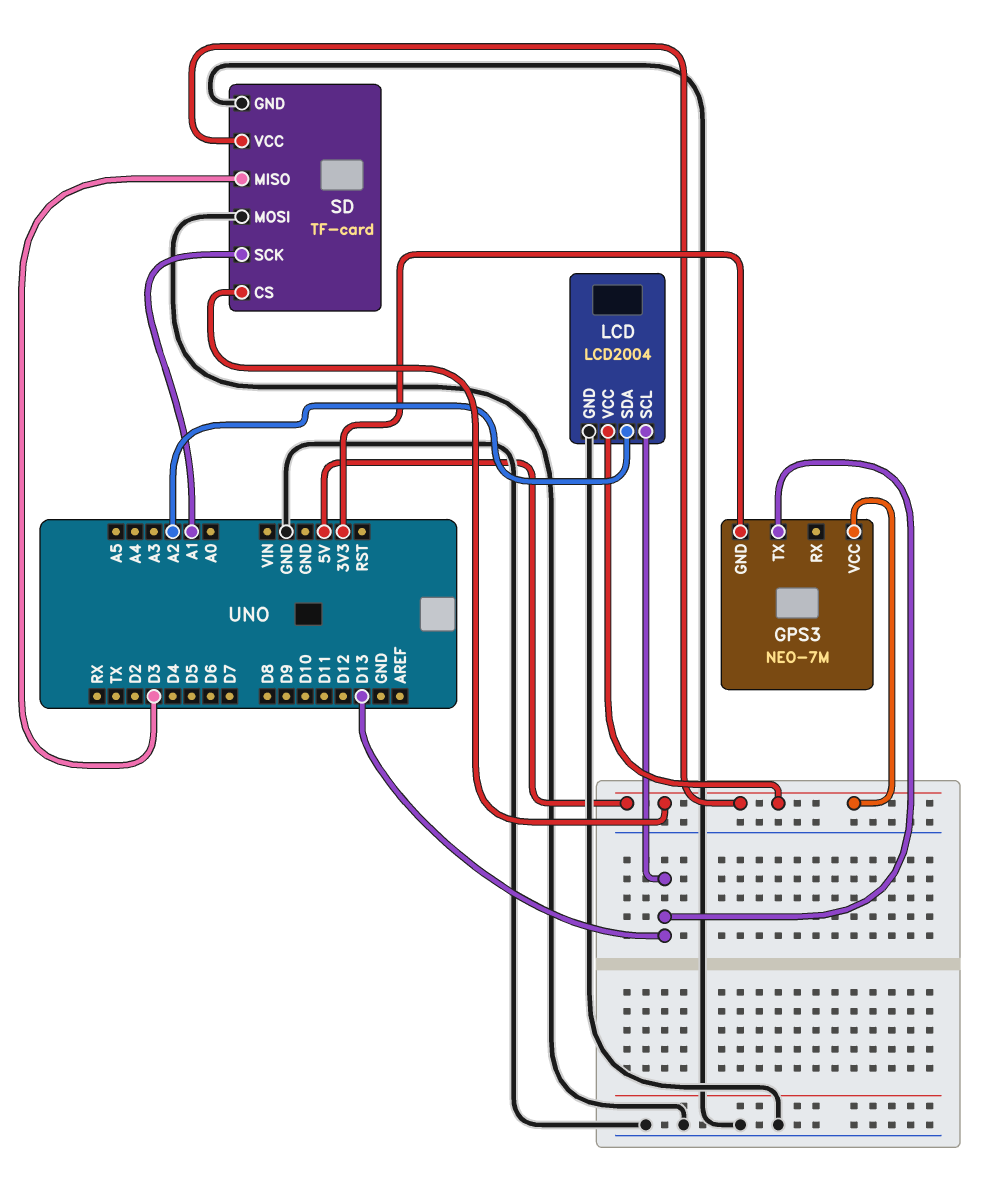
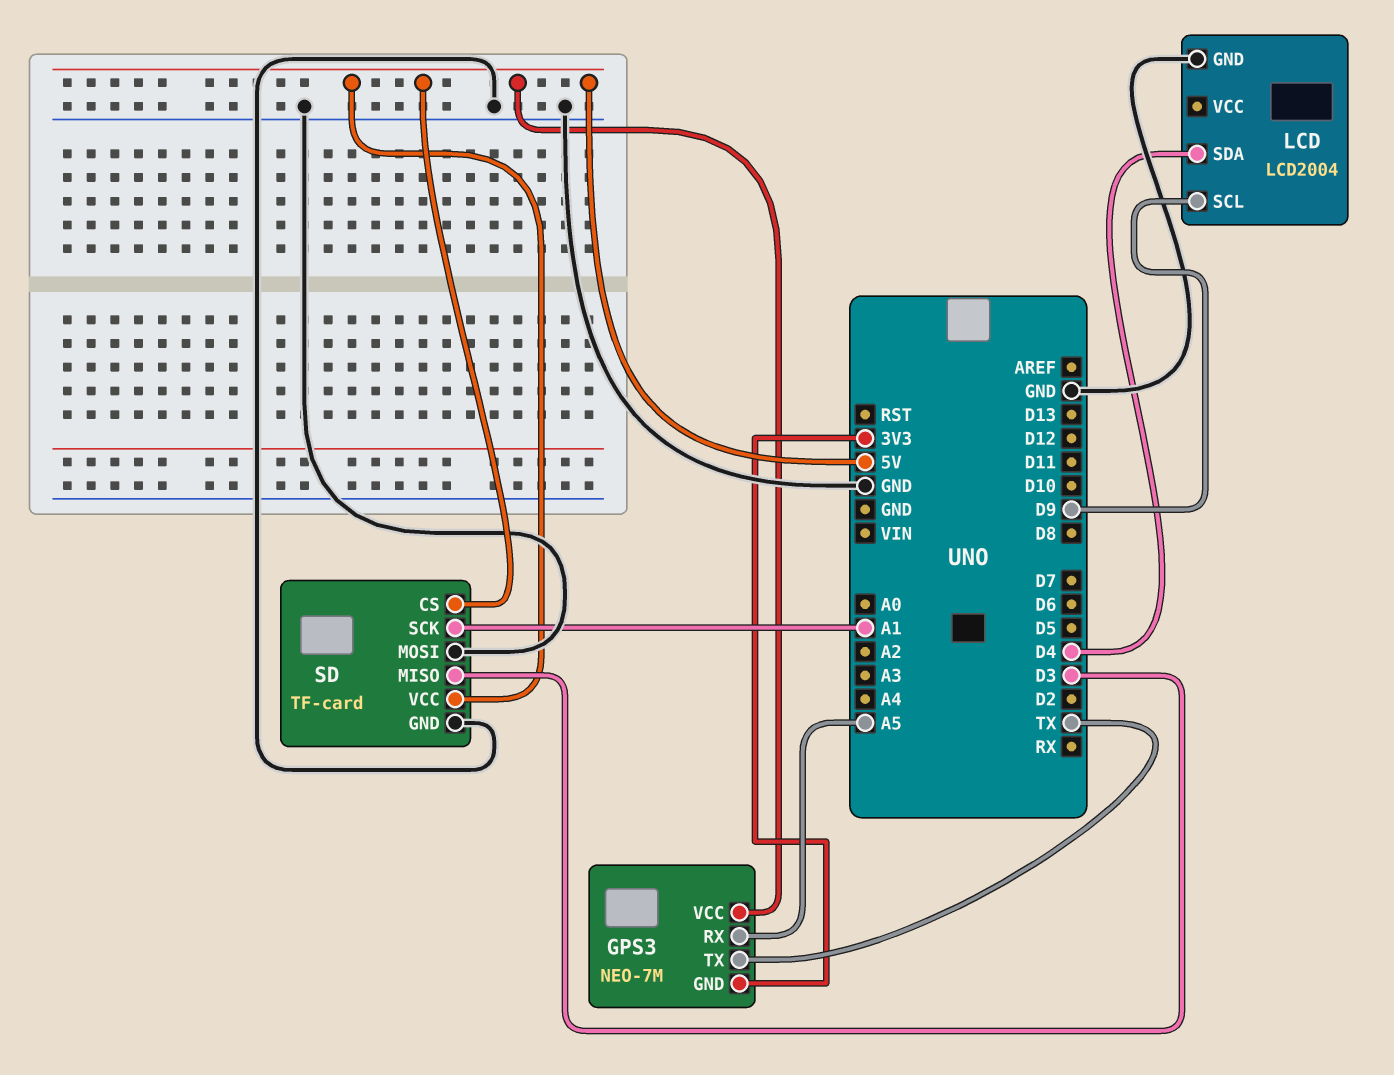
GPS3 pin RX: none -> A5
GPS3 pin TX: D13 -> TX
LCD pin SCL: D13 -> D9
LCD pin SDA: A2 -> D4
LCD pin VCC: 5V -> none

